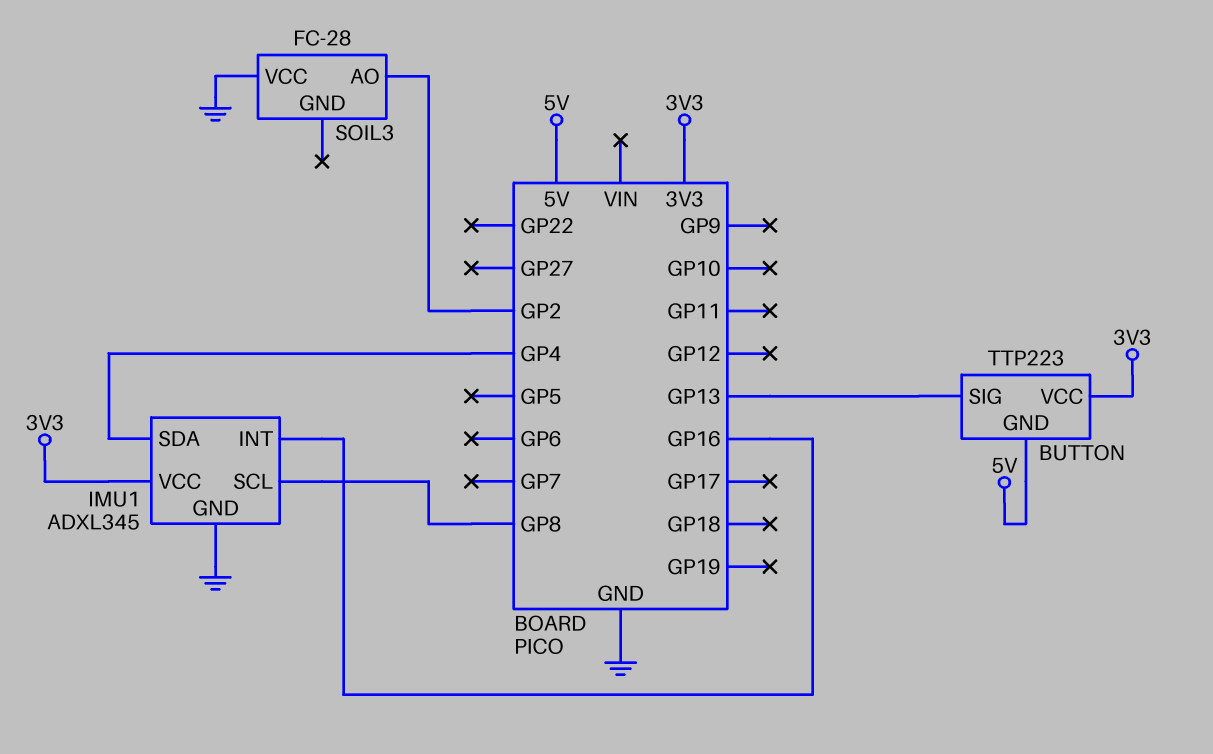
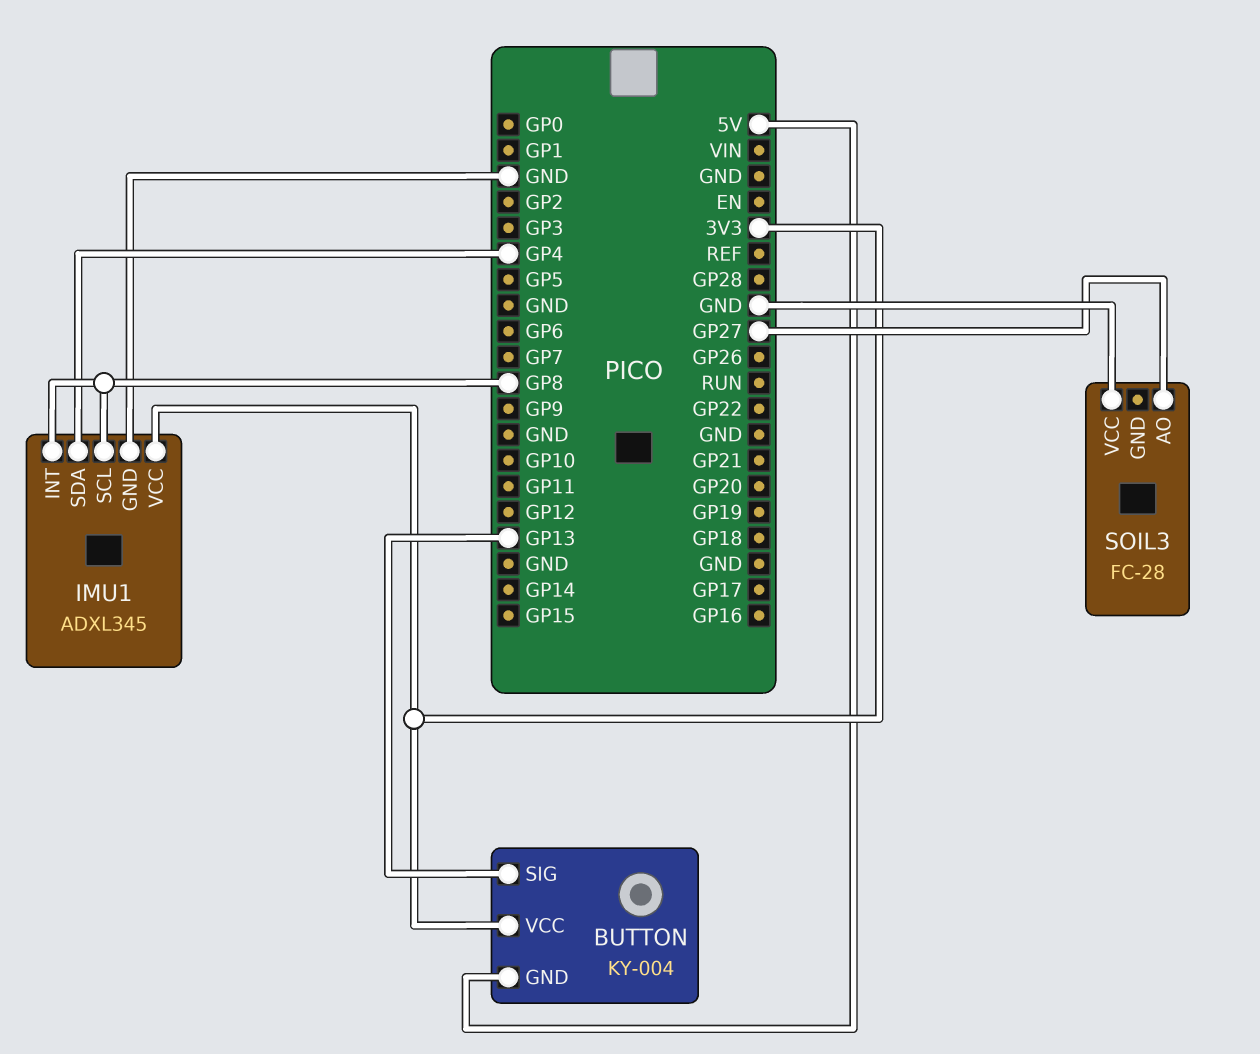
BUTTON: TTP223 -> KY-004
IMU1 pin INT: GP16 -> GP8
SOIL3 pin AO: GP2 -> GP27

